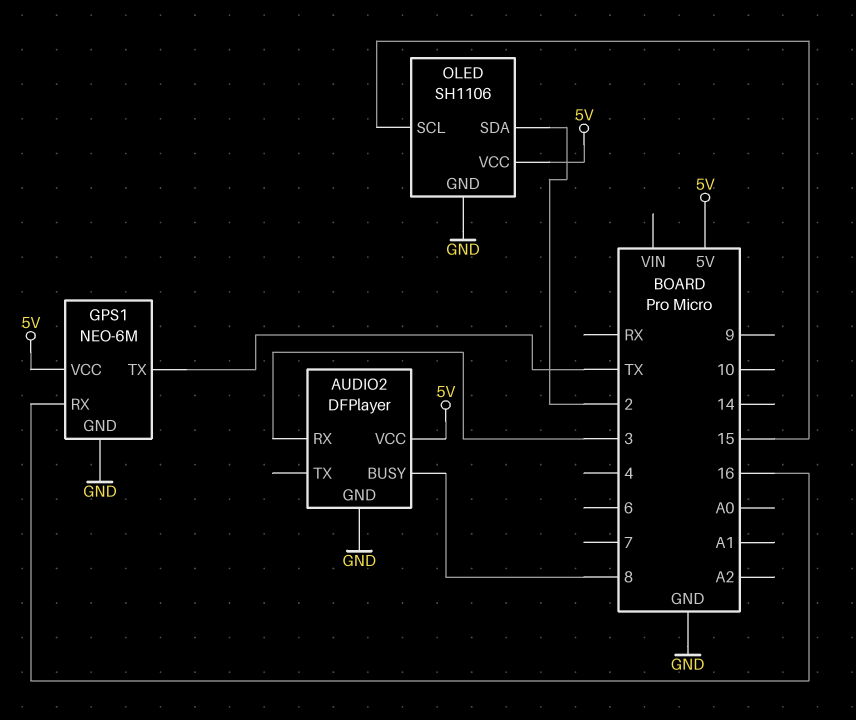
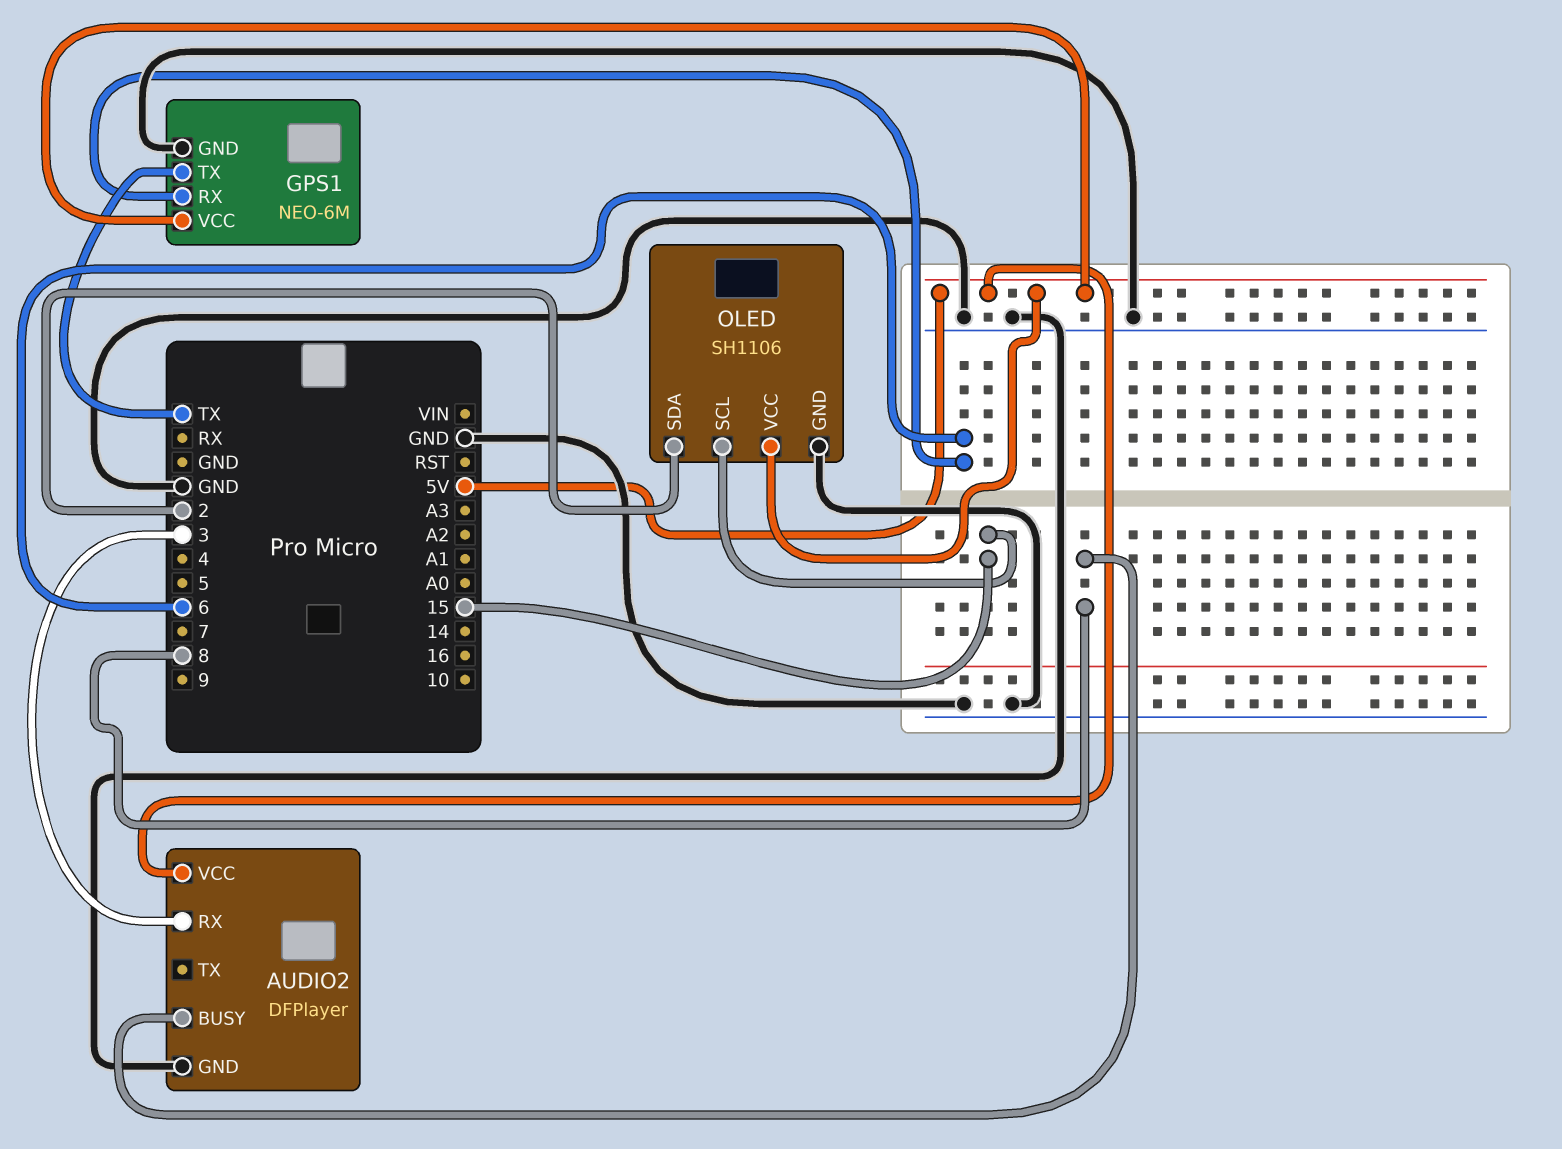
GPS1 pin RX: 16 -> 6

